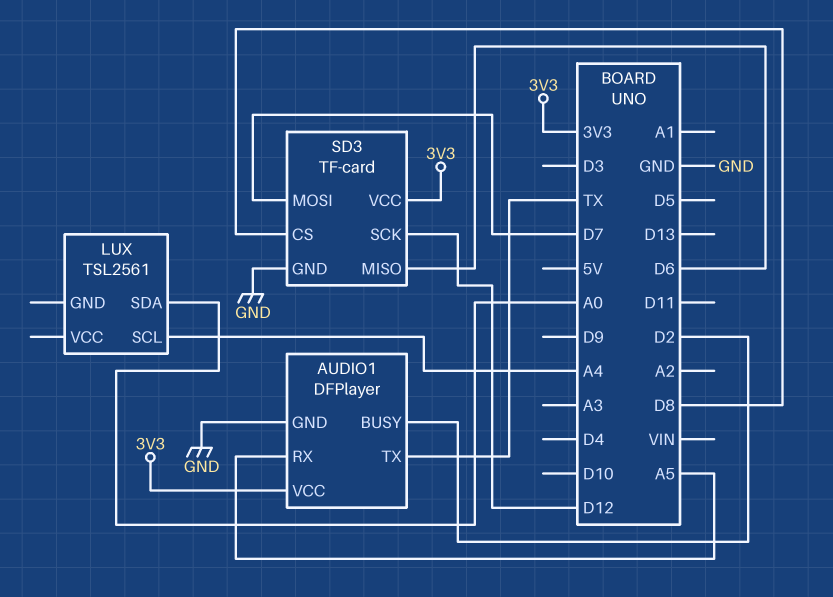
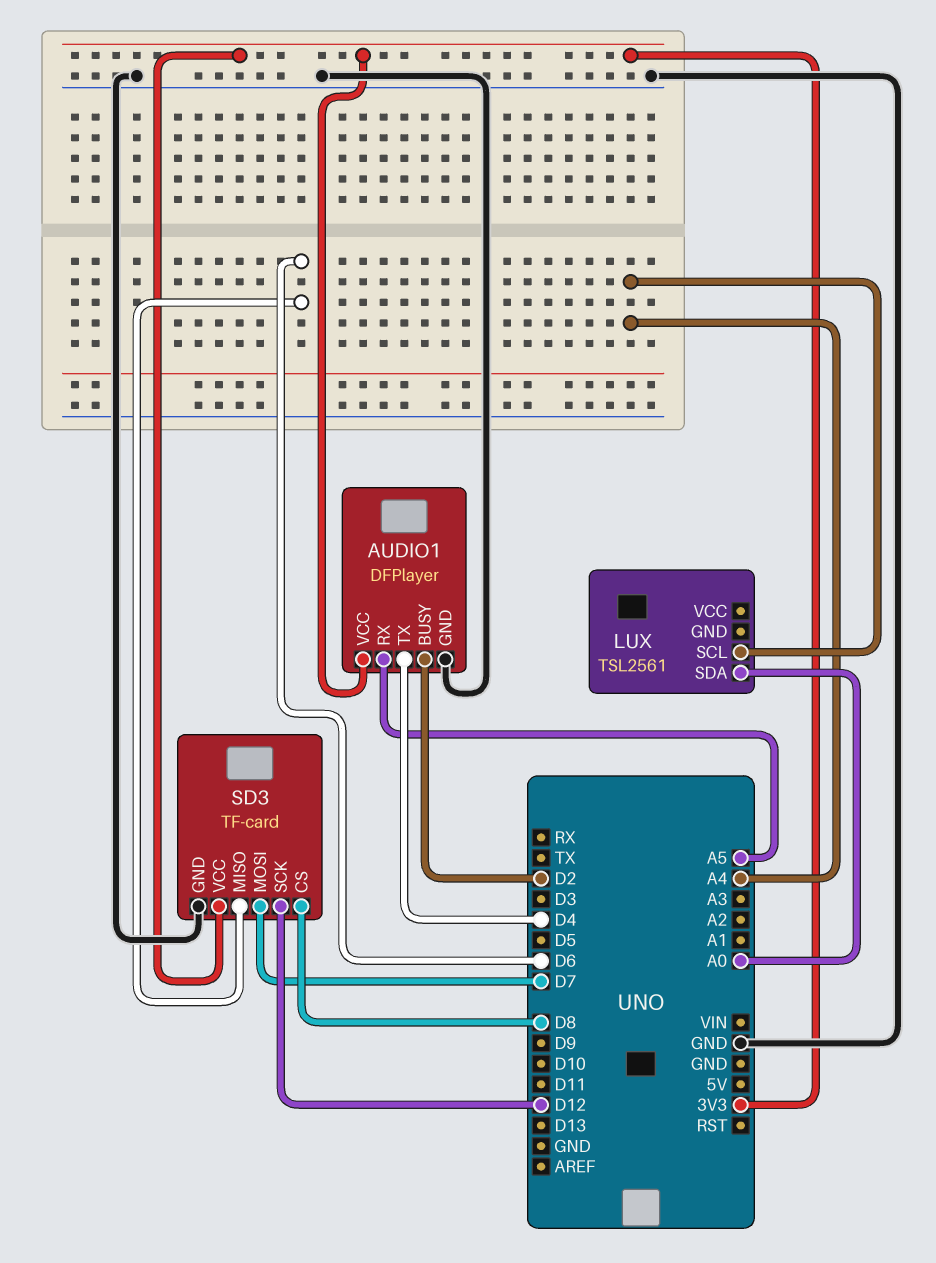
AUDIO1 pin TX: TX -> D4

